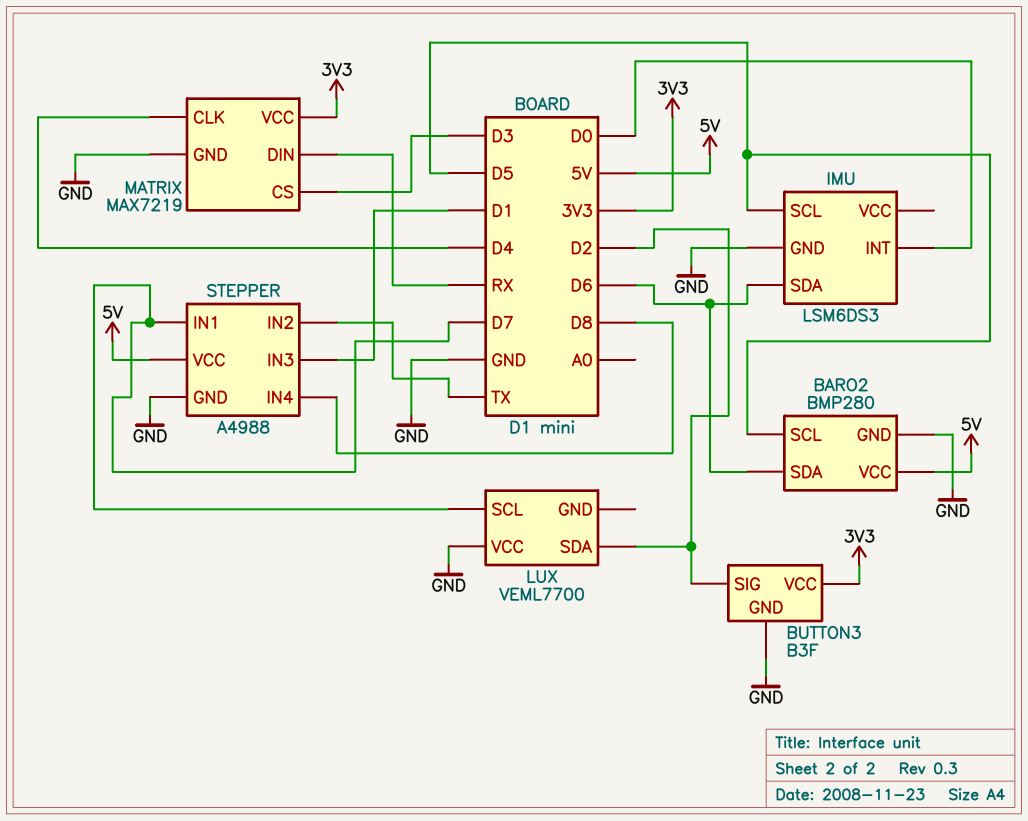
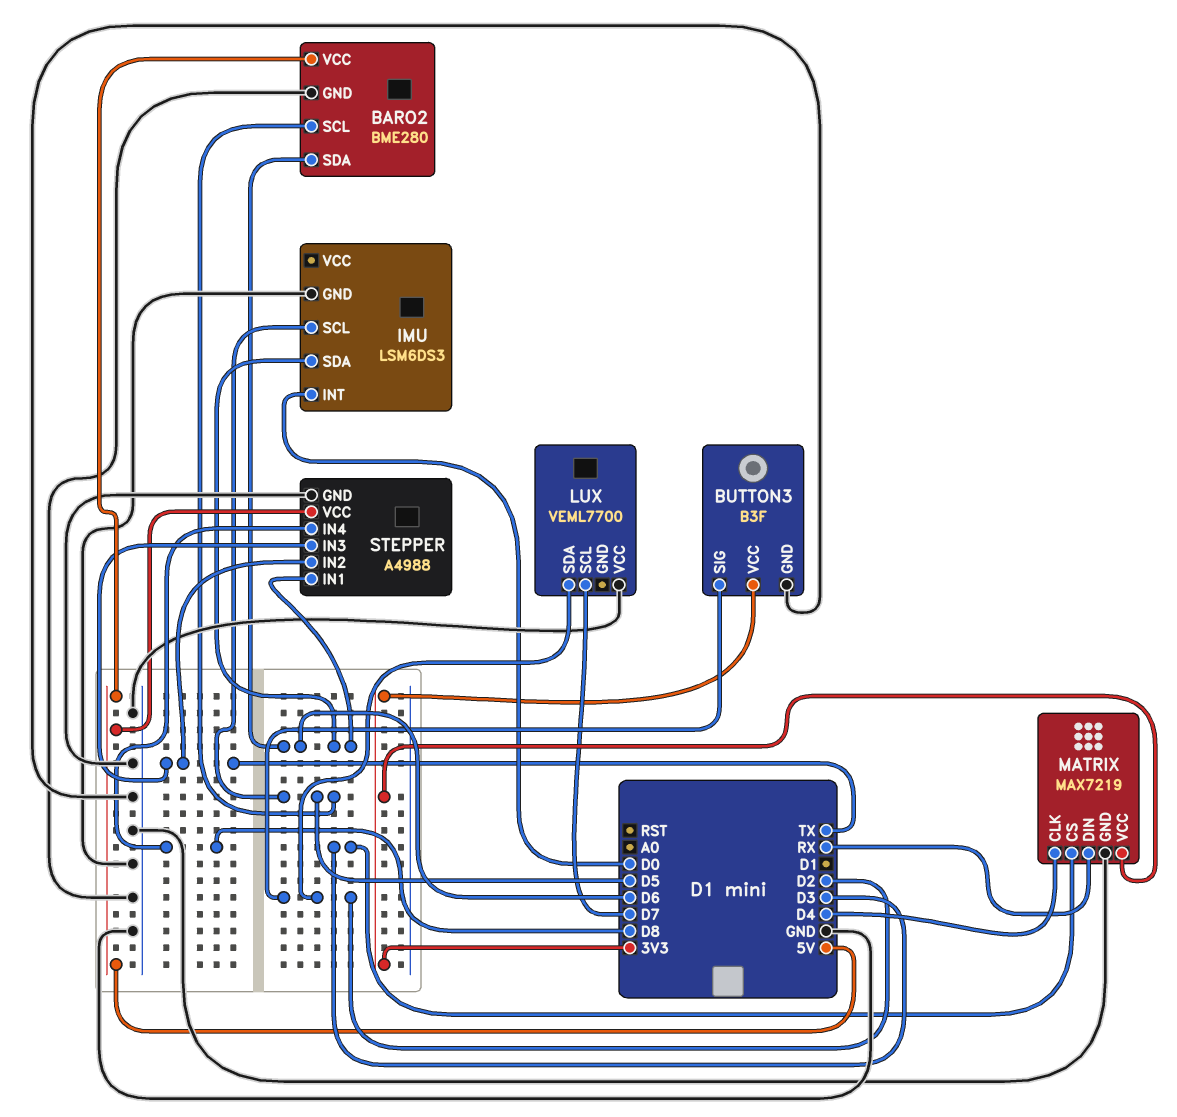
BARO2: BMP280 -> BME280
STEPPER pin IN1: D7 -> D6
STEPPER pin IN3: D1 -> TX

